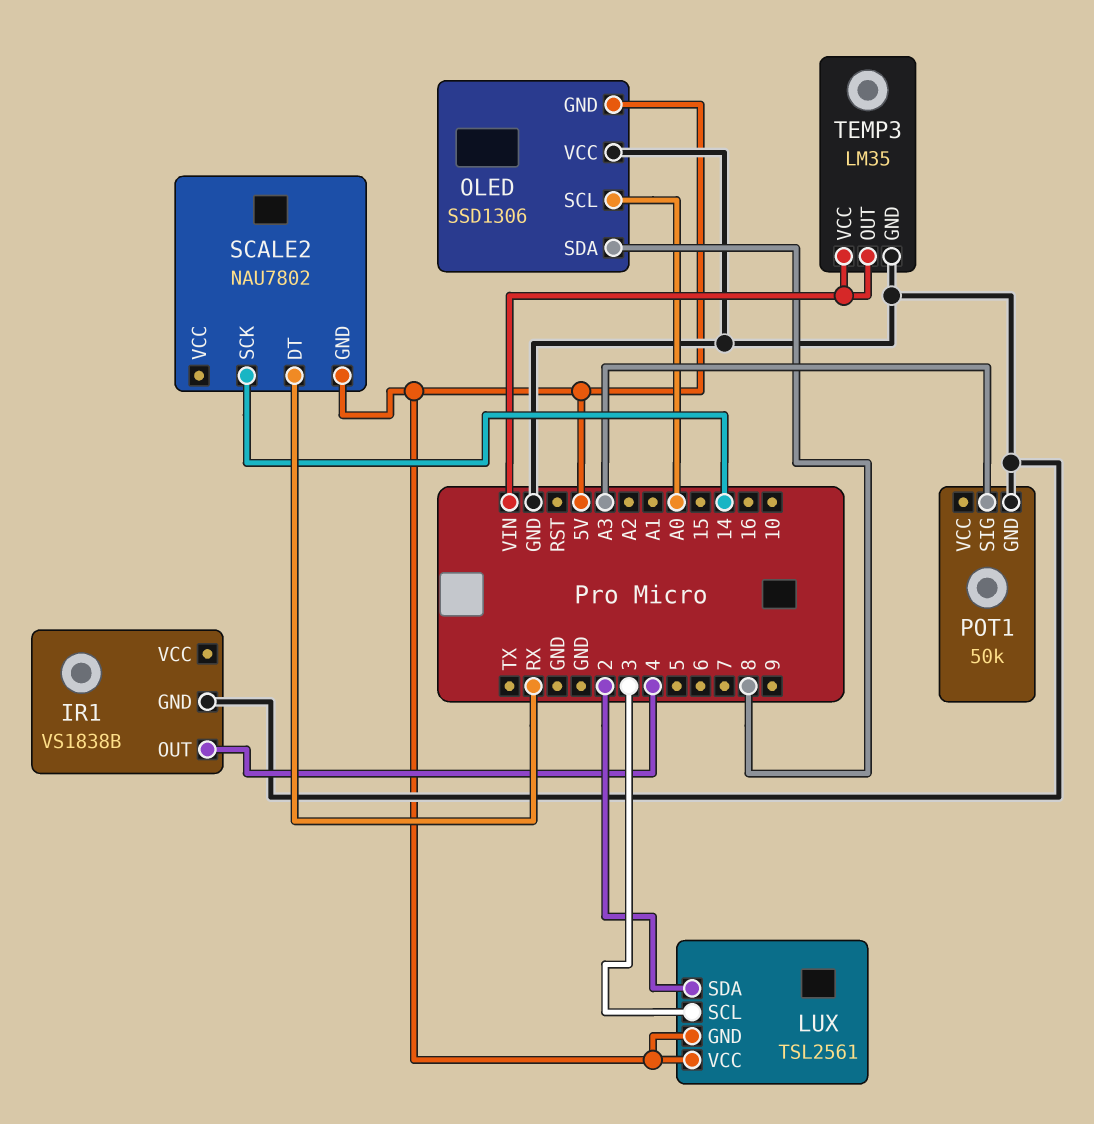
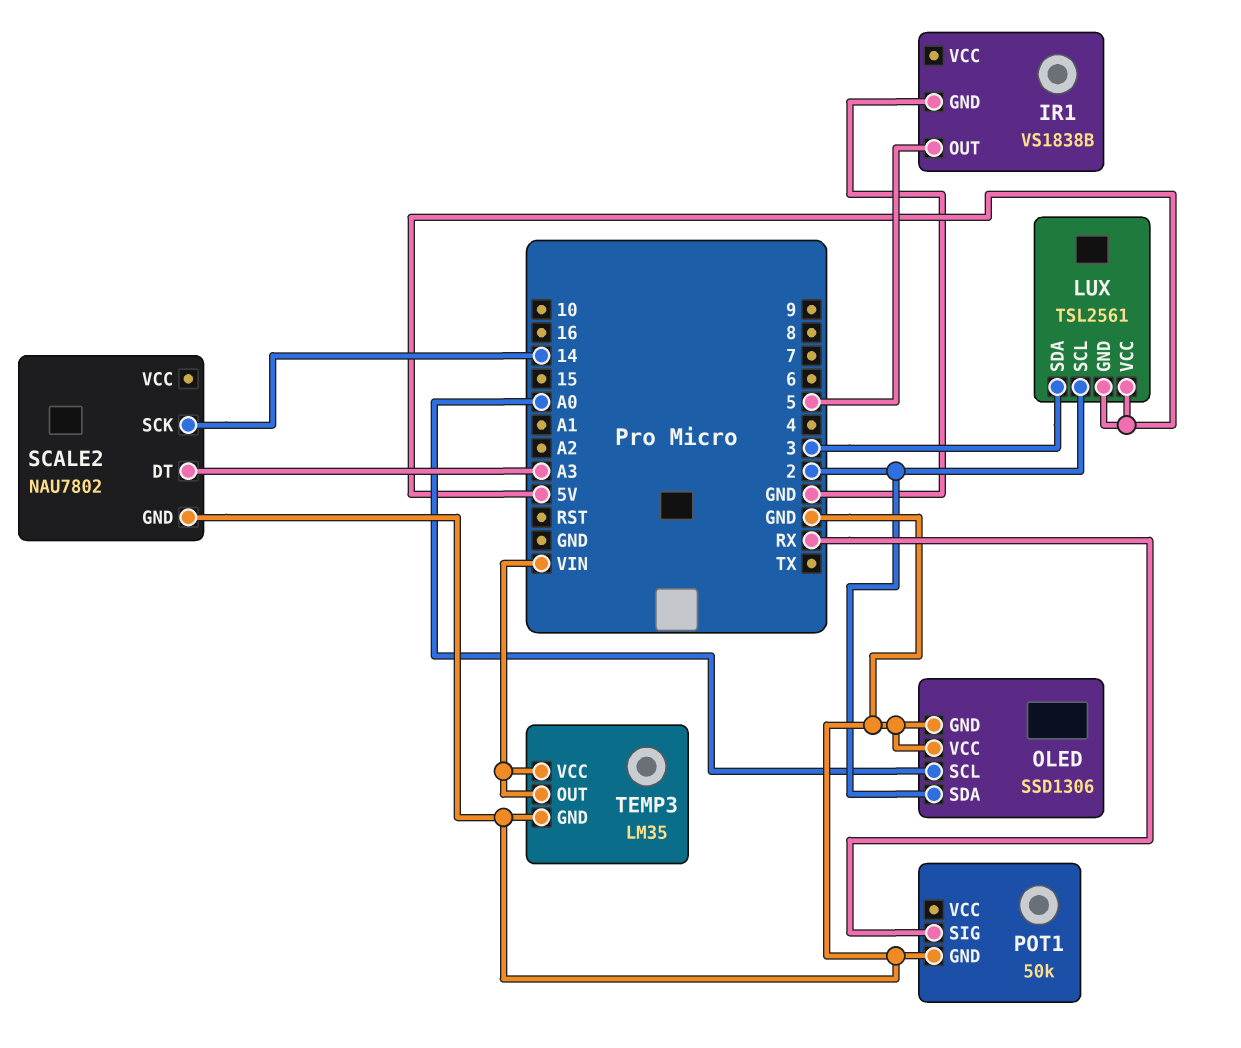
IR1 pin OUT: 4 -> 5
LUX pin SCL: 3 -> 2
LUX pin SDA: 2 -> 3
OLED pin GND: 5V -> GND
OLED pin SDA: 8 -> 2
POT1 pin SIG: A3 -> RX
SCALE2 pin DT: RX -> A3
SCALE2 pin GND: 5V -> GND

